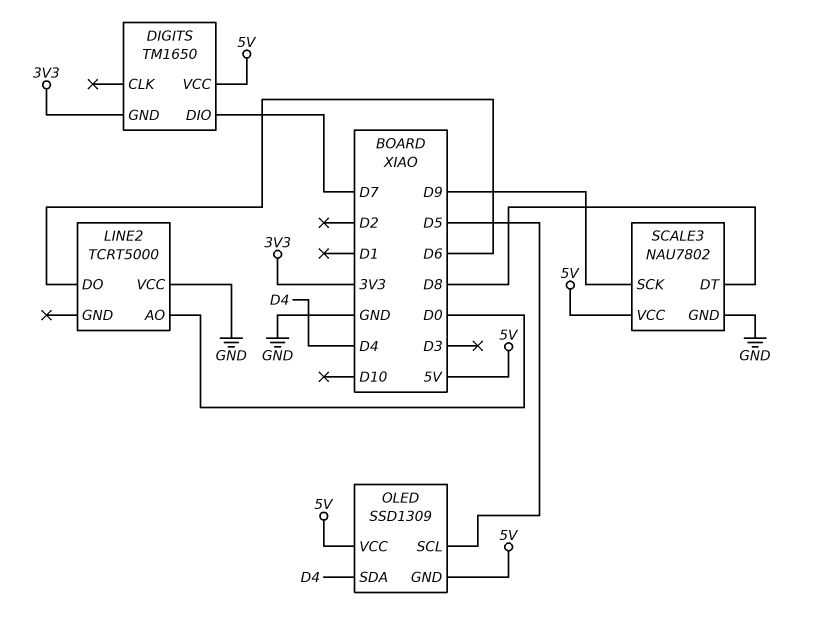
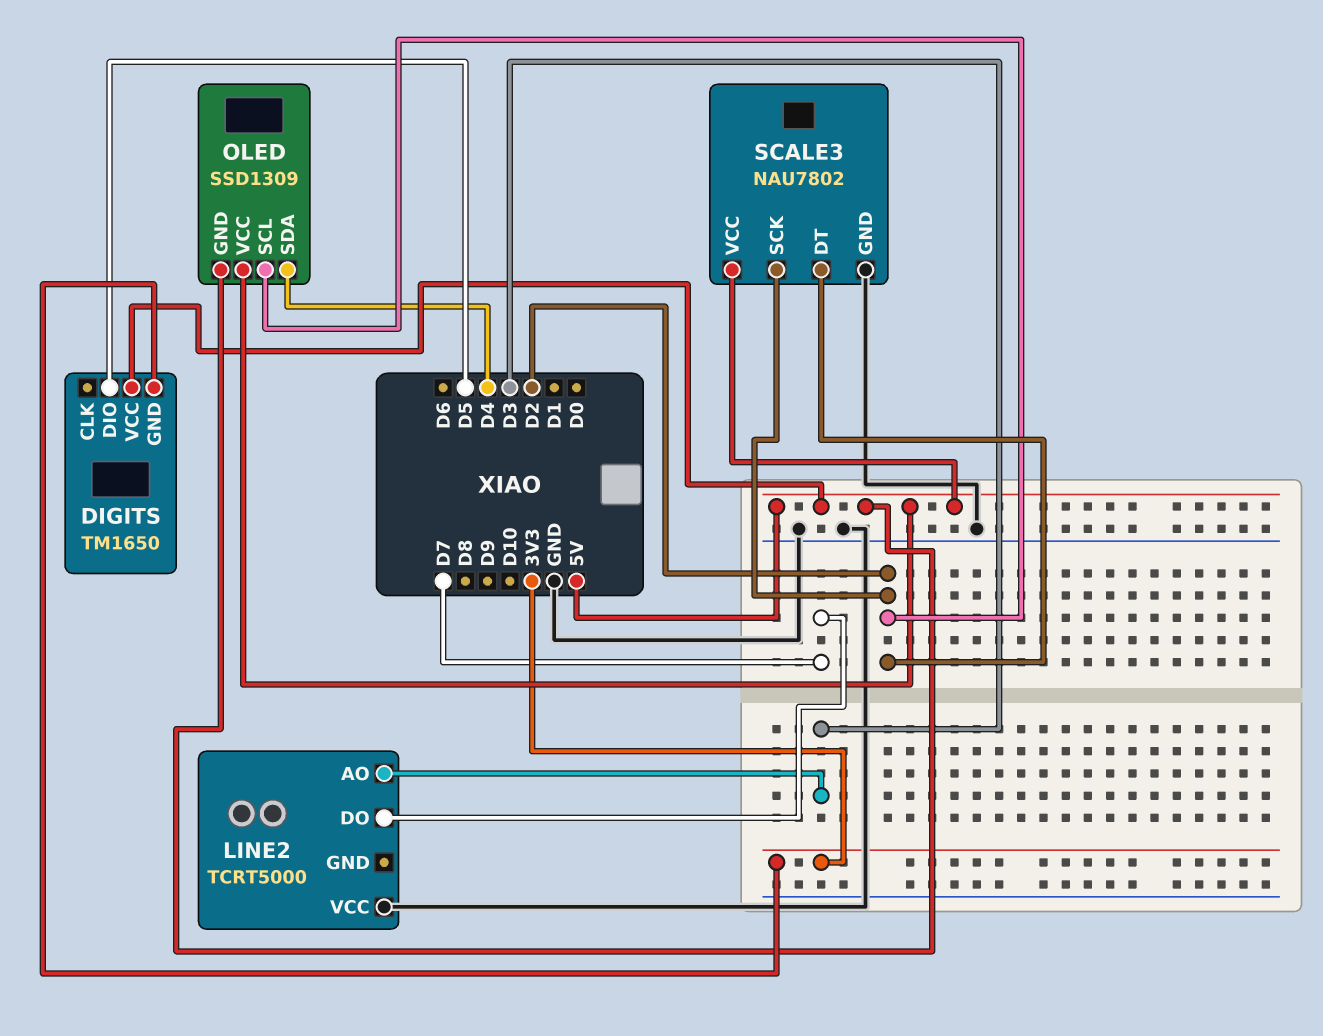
DIGITS pin DIO: D7 -> D5
LINE2 pin AO: D0 -> D3
LINE2 pin DO: D6 -> D7
OLED pin SCL: D5 -> D2
SCALE3 pin DT: D8 -> D2
SCALE3 pin SCK: D9 -> D2

